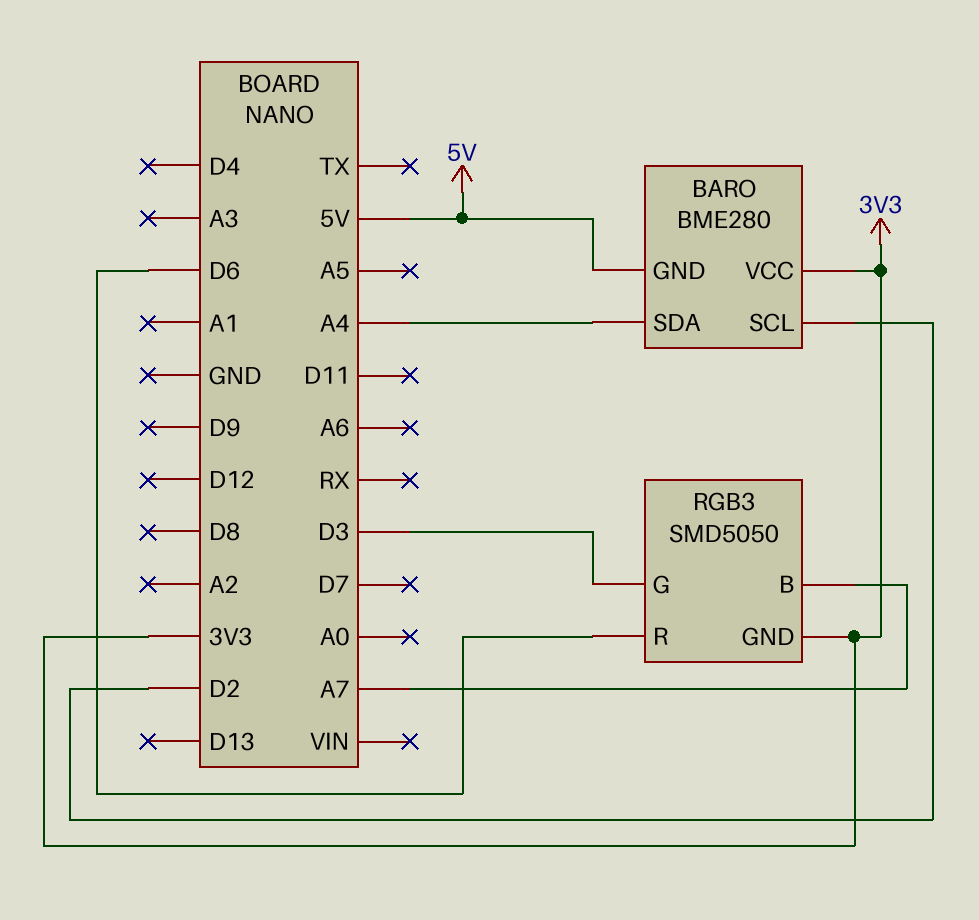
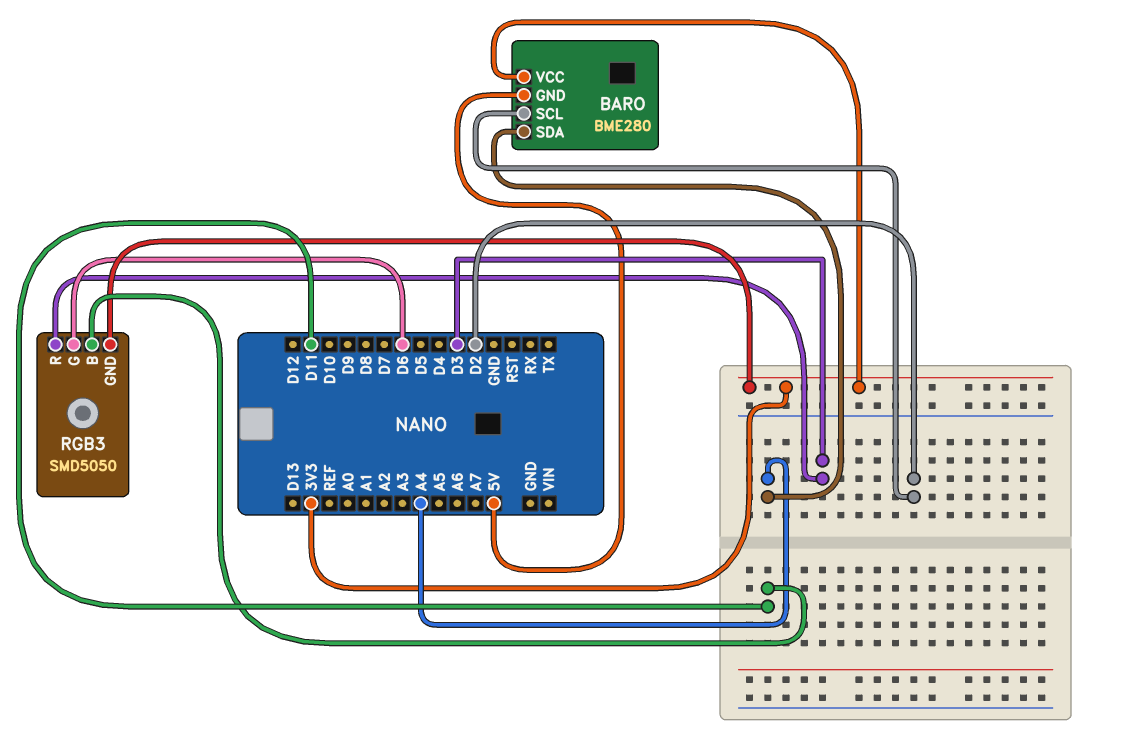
RGB3 pin B: A7 -> D11
RGB3 pin G: D3 -> D6
RGB3 pin R: D6 -> D3

